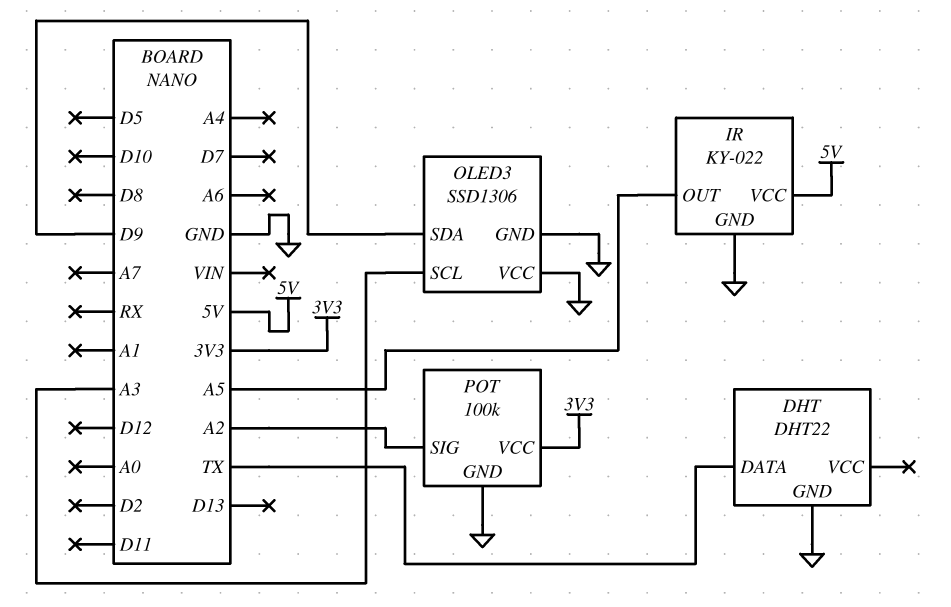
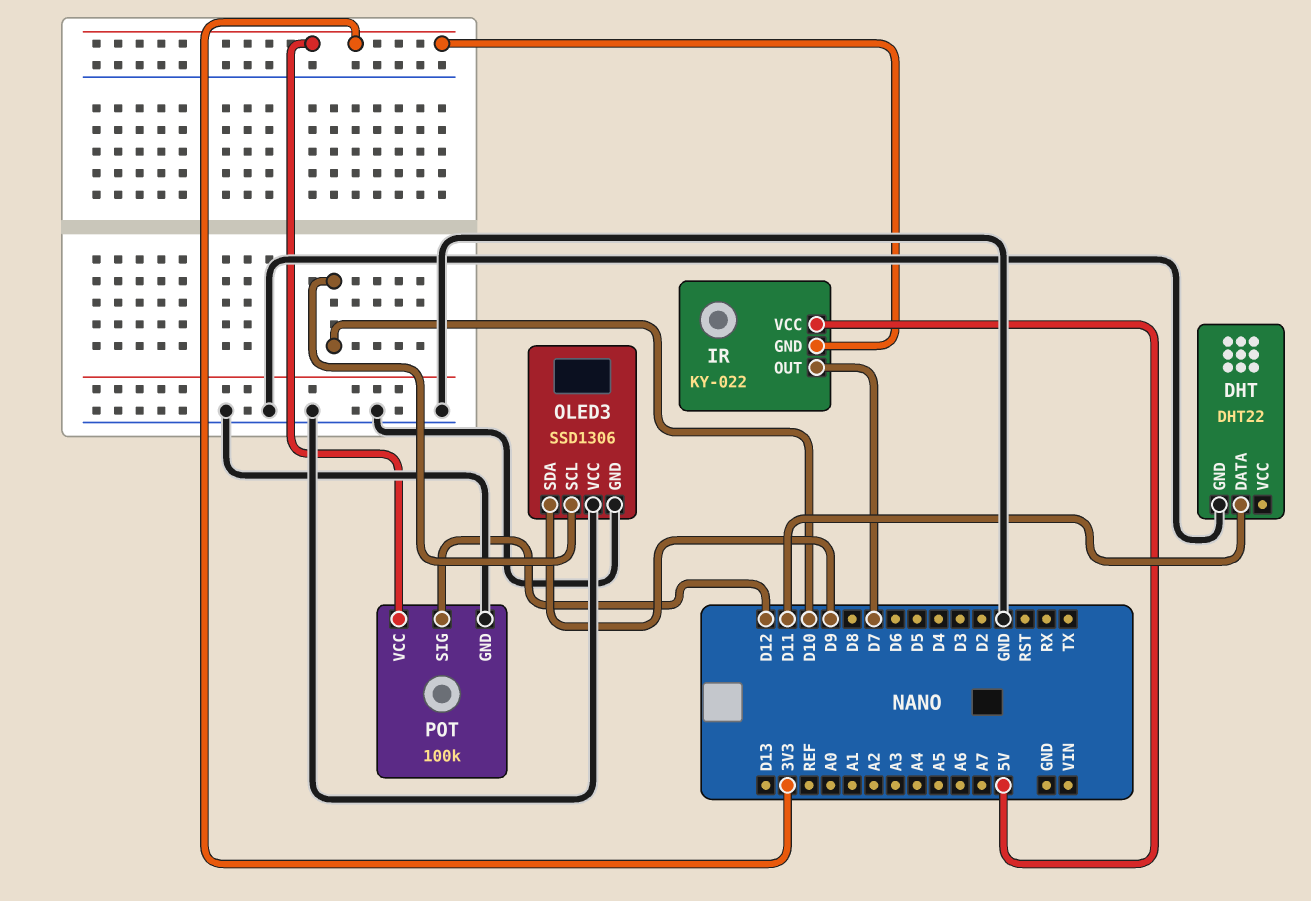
DHT pin DATA: TX -> D11
IR pin GND: GND -> 3V3
IR pin OUT: A5 -> D7
OLED3 pin SCL: A3 -> D10
POT pin SIG: A2 -> D12

